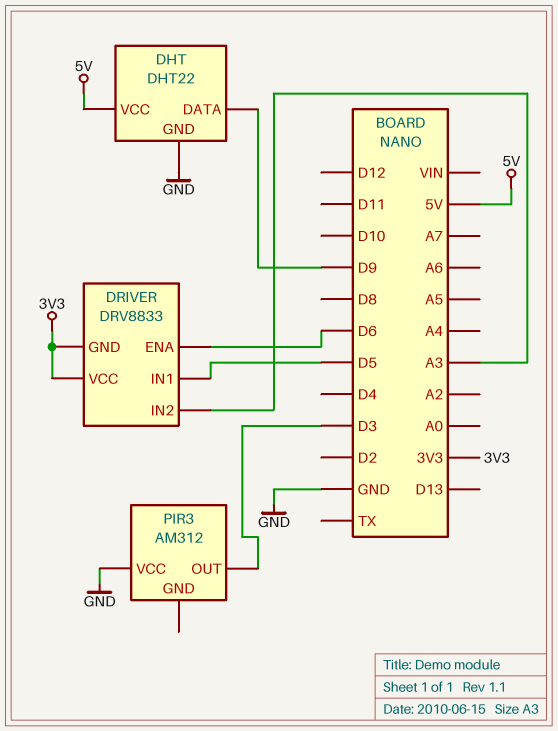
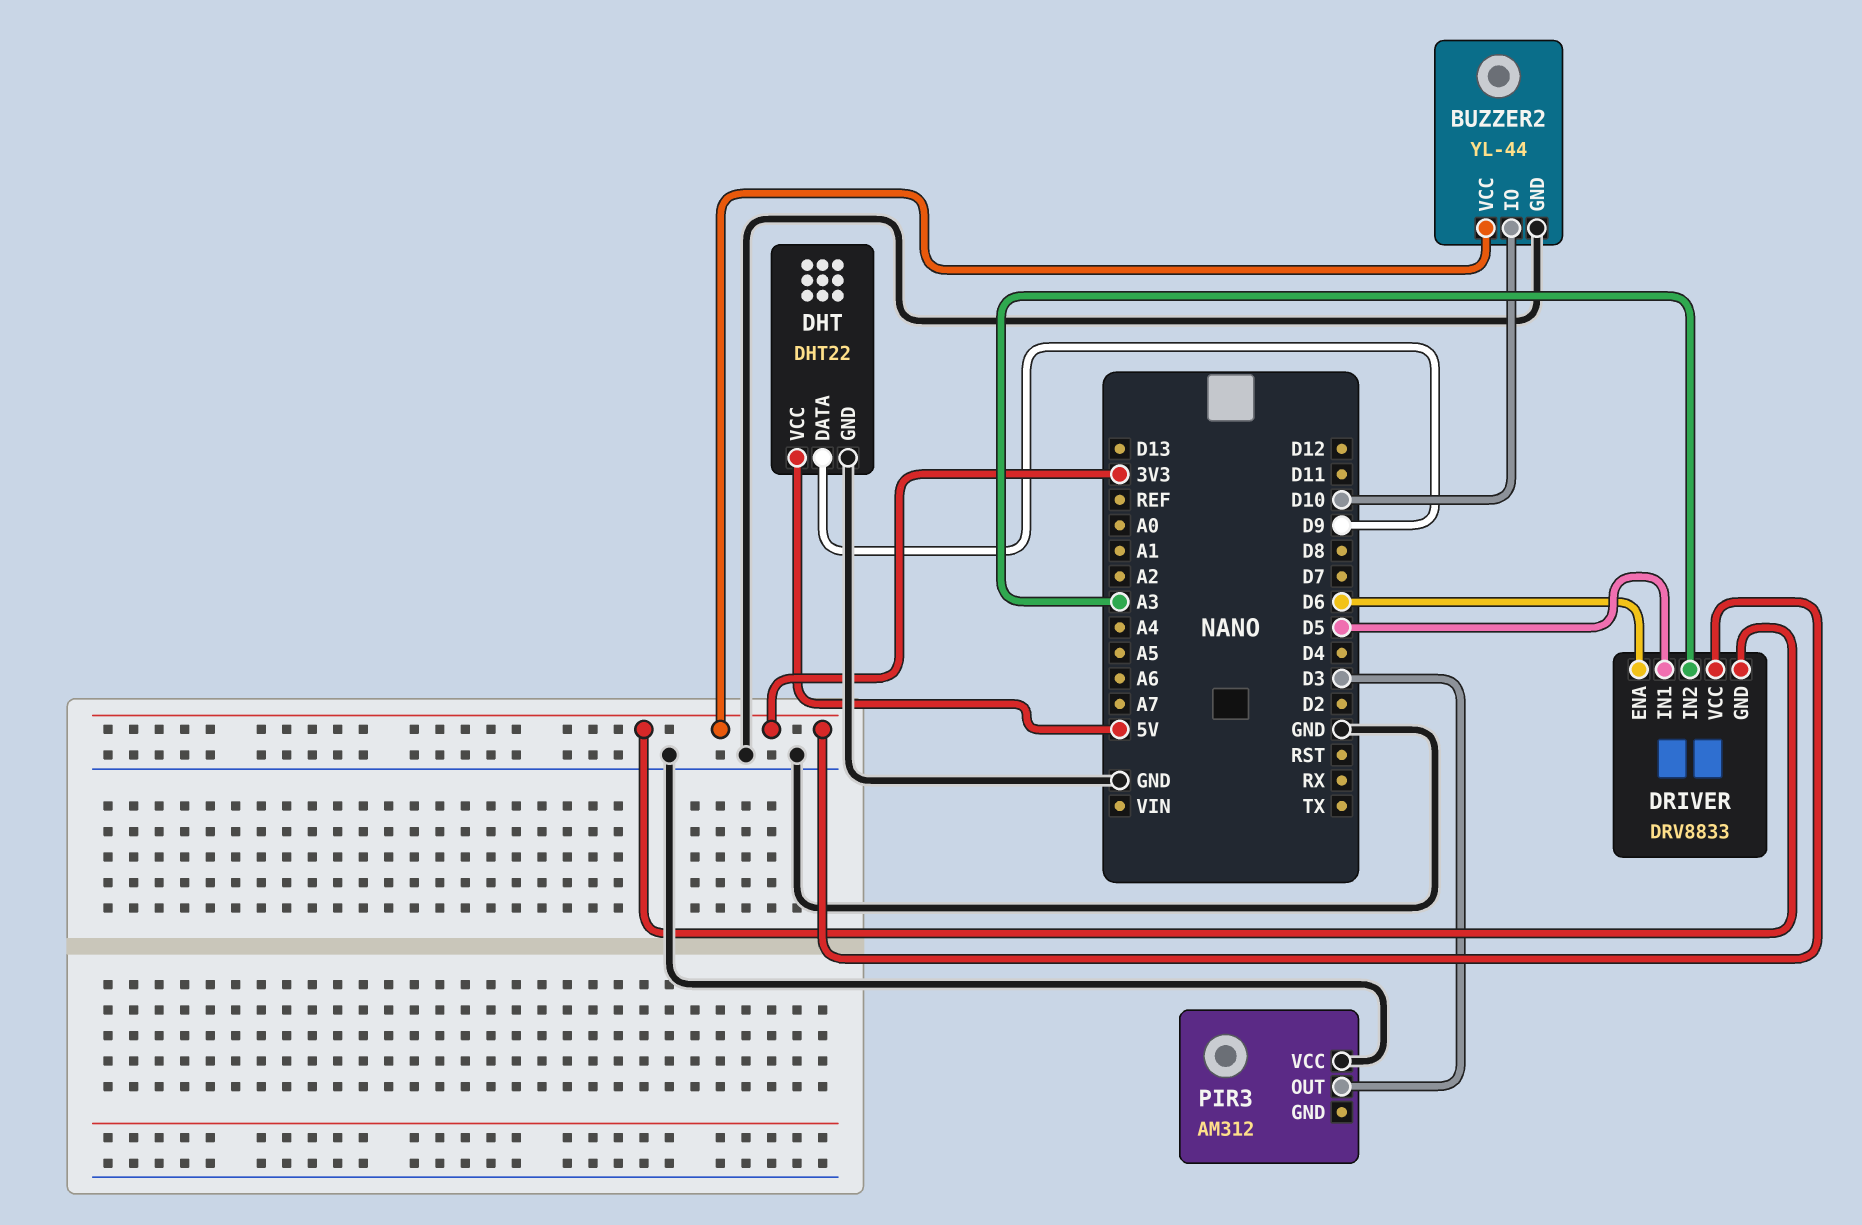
BUZZER2: none -> YL-44
BUZZER2 pin GND: none -> GND
BUZZER2 pin IO: none -> D10
BUZZER2 pin VCC: none -> 3V3

